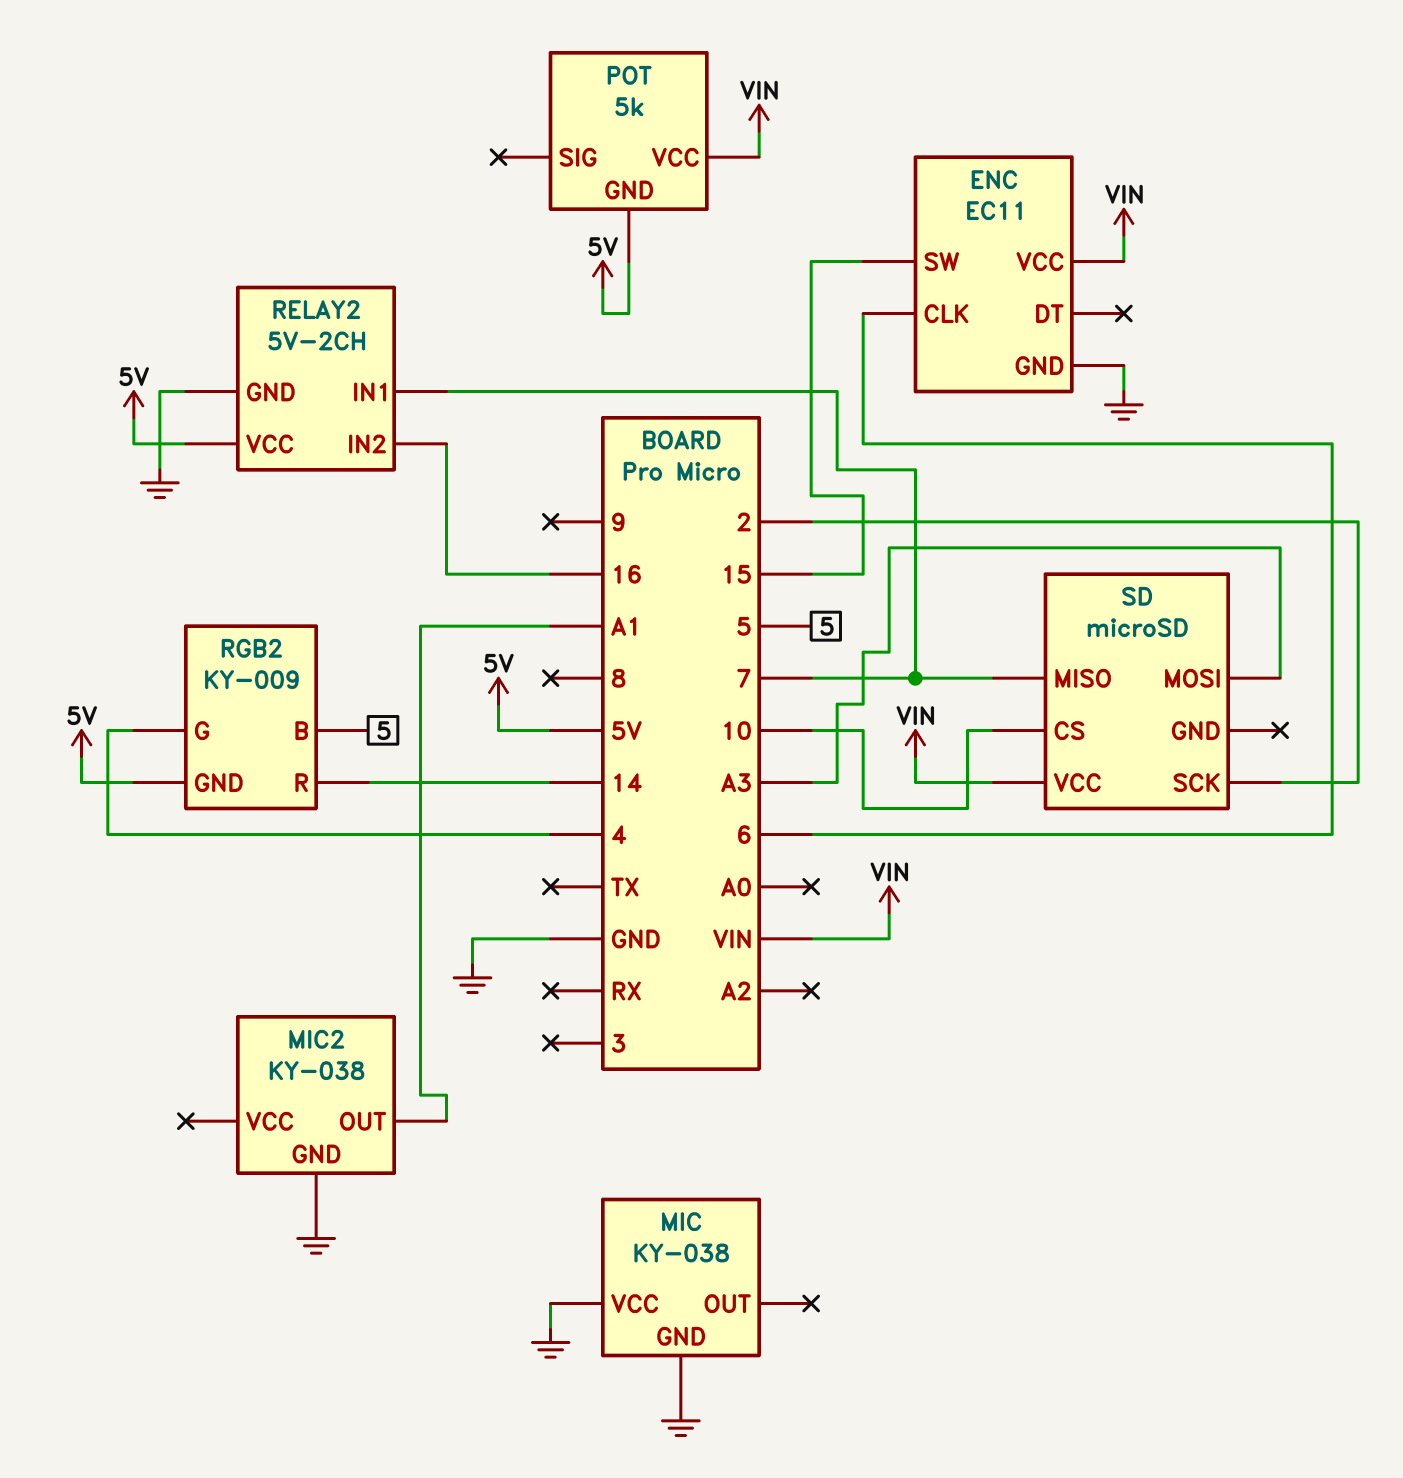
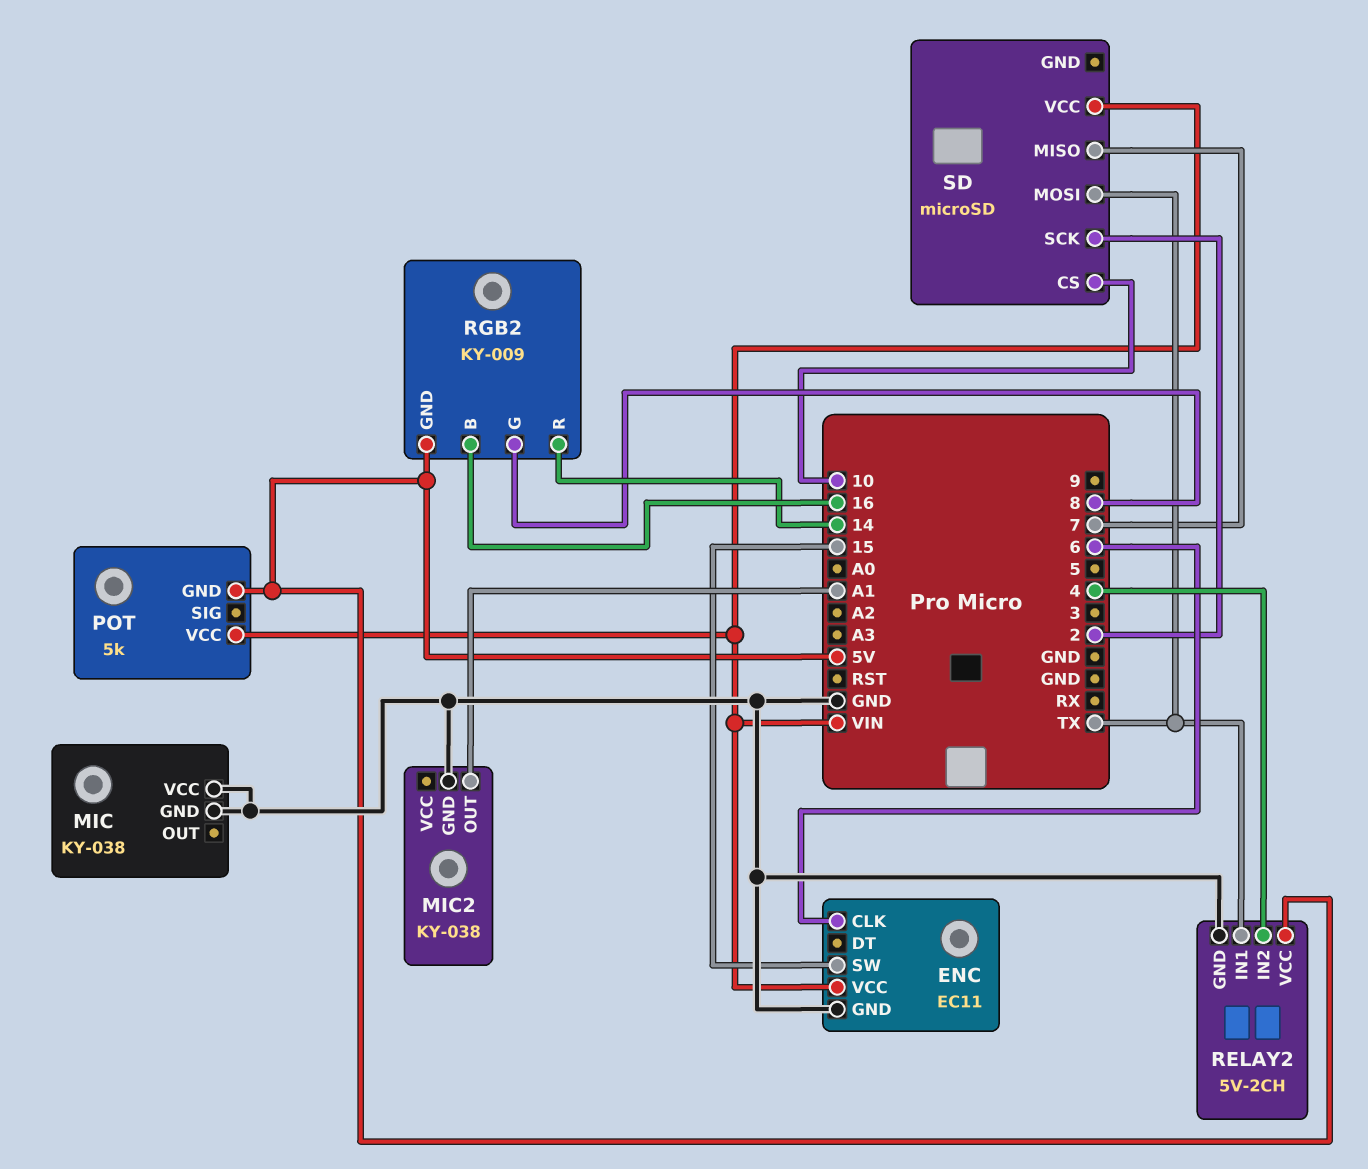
RELAY2 pin IN1: 7 -> TX
RELAY2 pin IN2: 16 -> 4
RGB2 pin B: 5 -> 16
RGB2 pin G: 4 -> 8
SD pin MOSI: A3 -> TX

